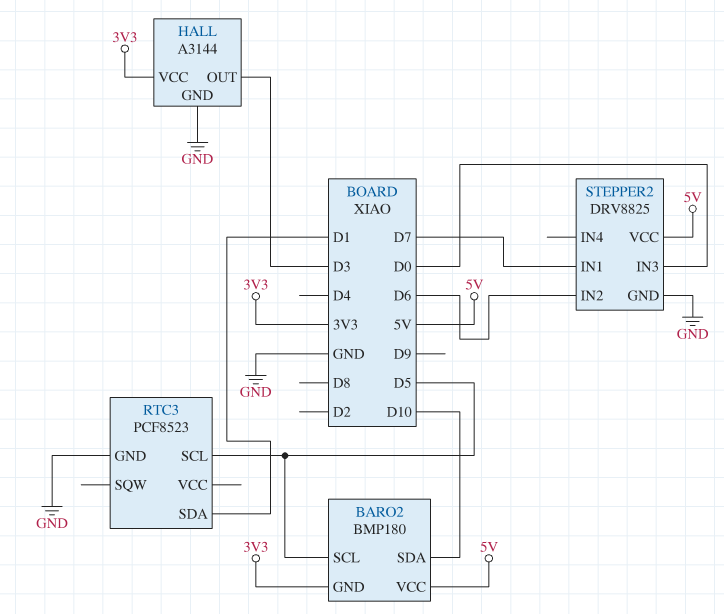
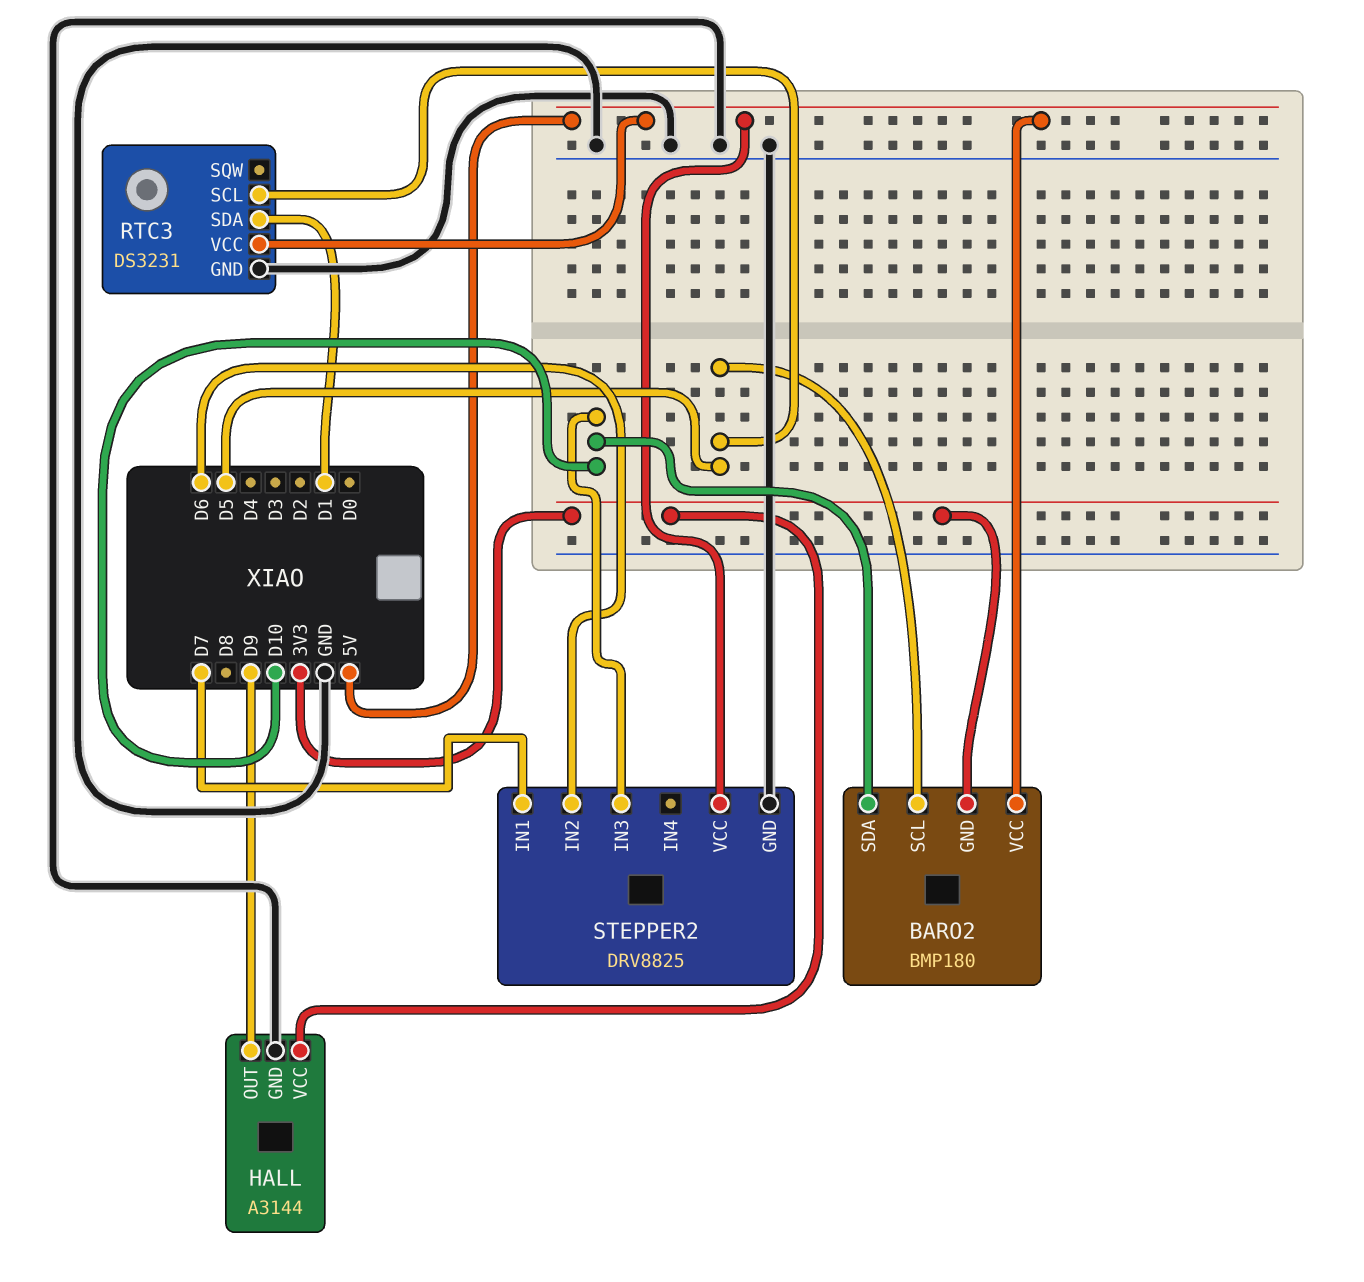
HALL pin OUT: D3 -> D9
RTC3: PCF8523 -> DS3231
RTC3 pin VCC: none -> 5V
STEPPER2 pin IN3: D0 -> D10

